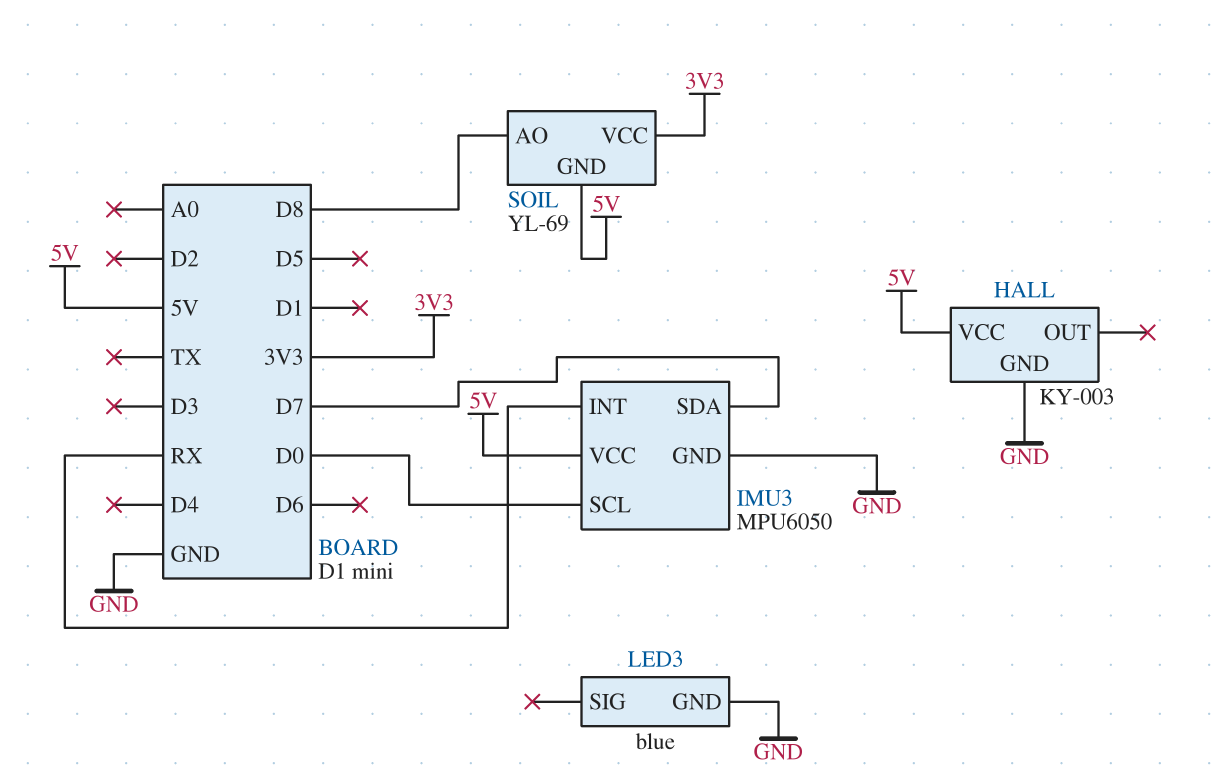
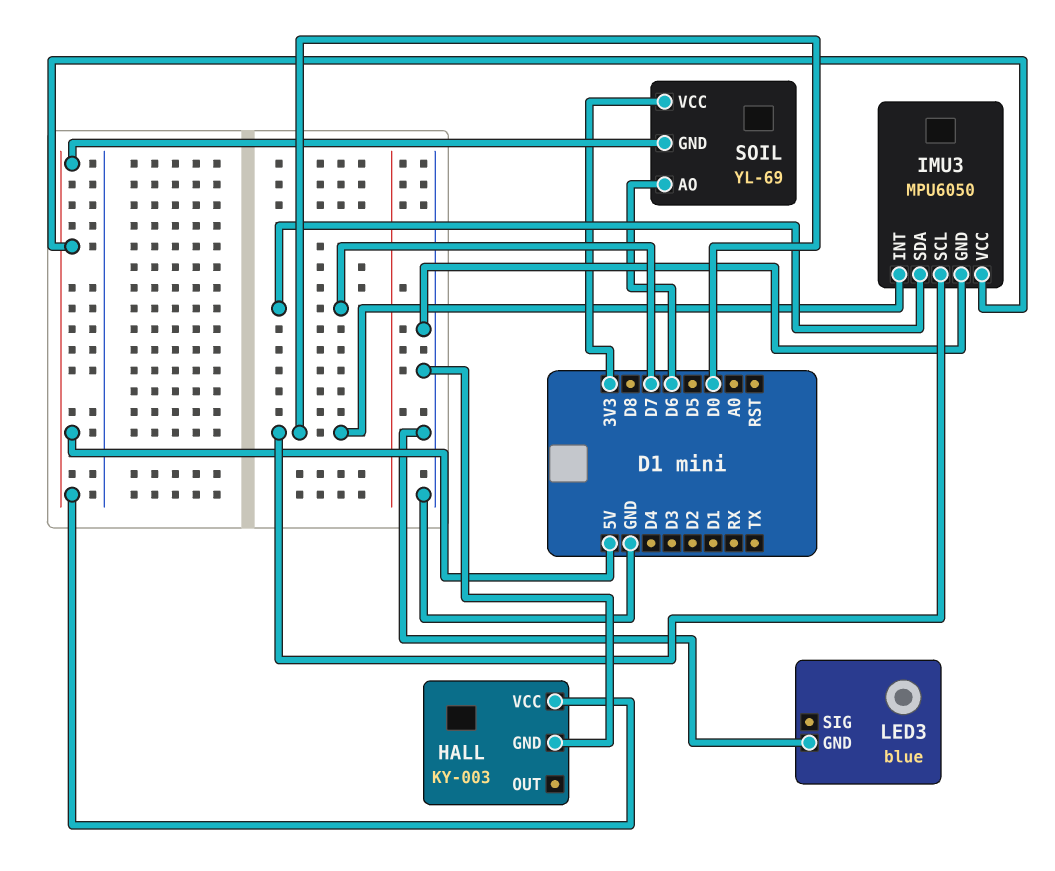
IMU3 pin INT: RX -> D0
SOIL pin AO: D8 -> D6

